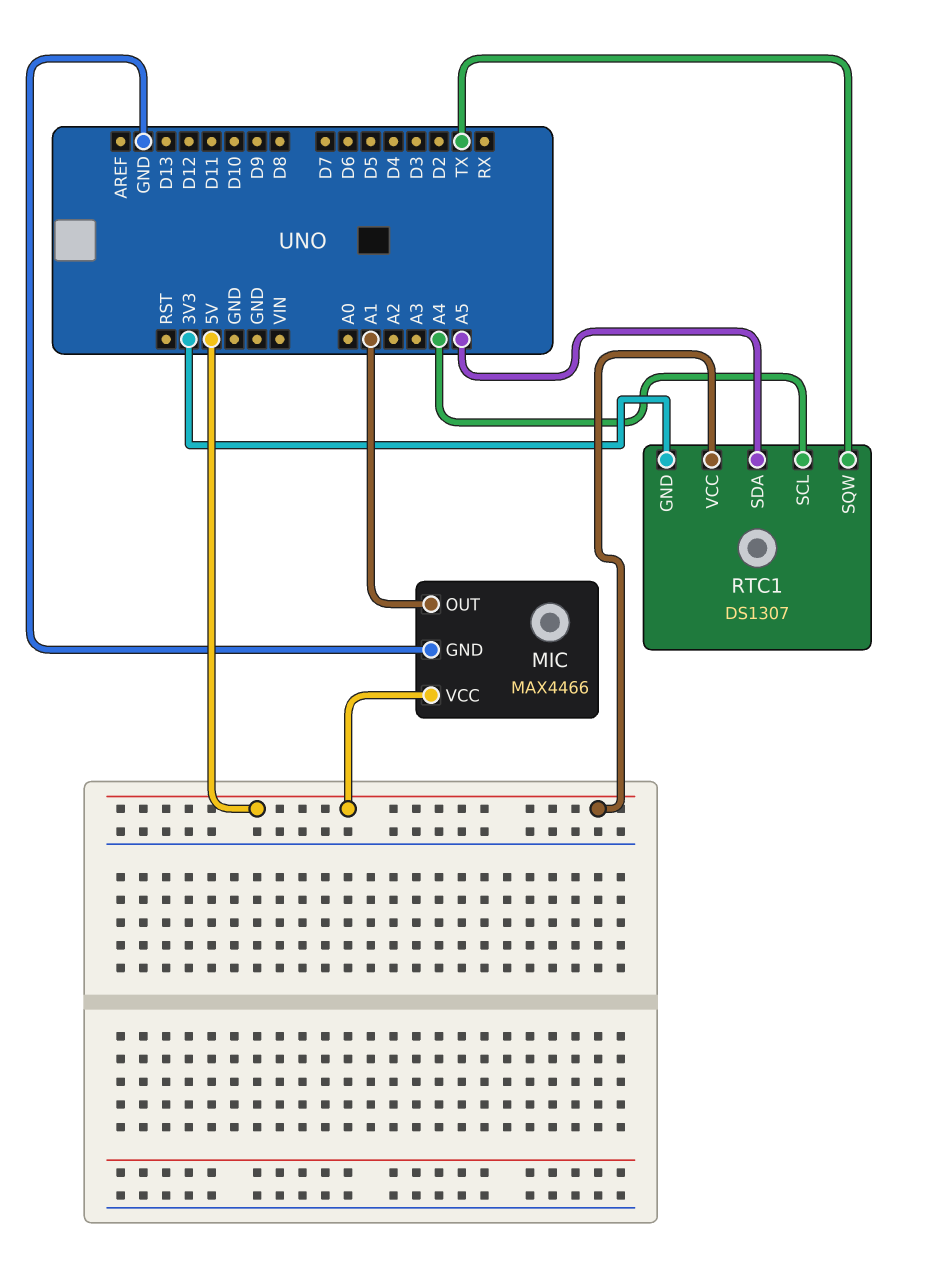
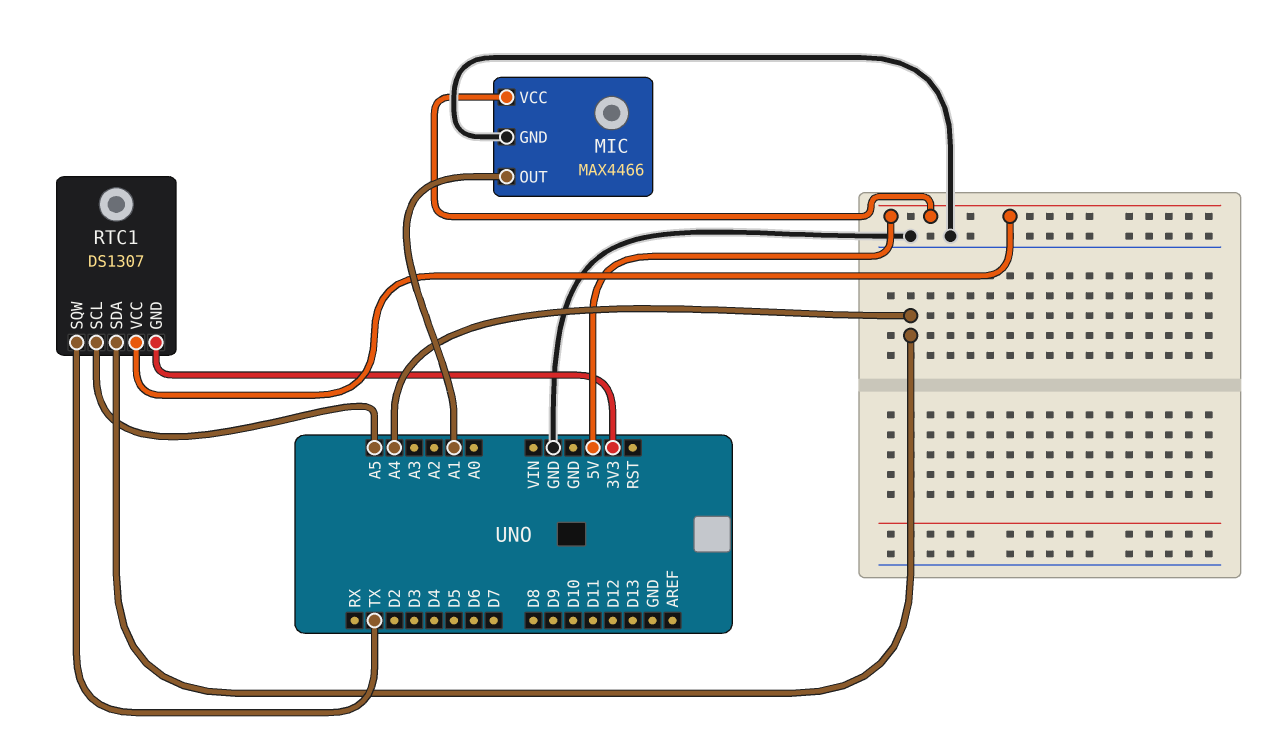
RTC1 pin SCL: A4 -> A5
RTC1 pin SDA: A5 -> A4

